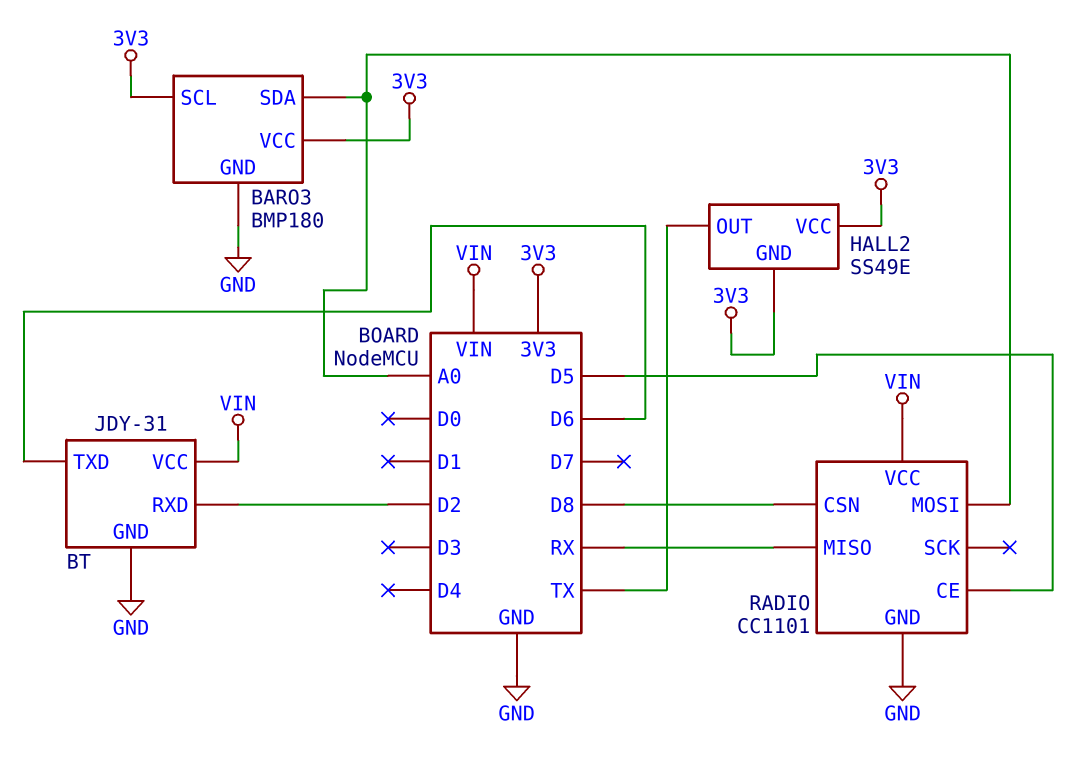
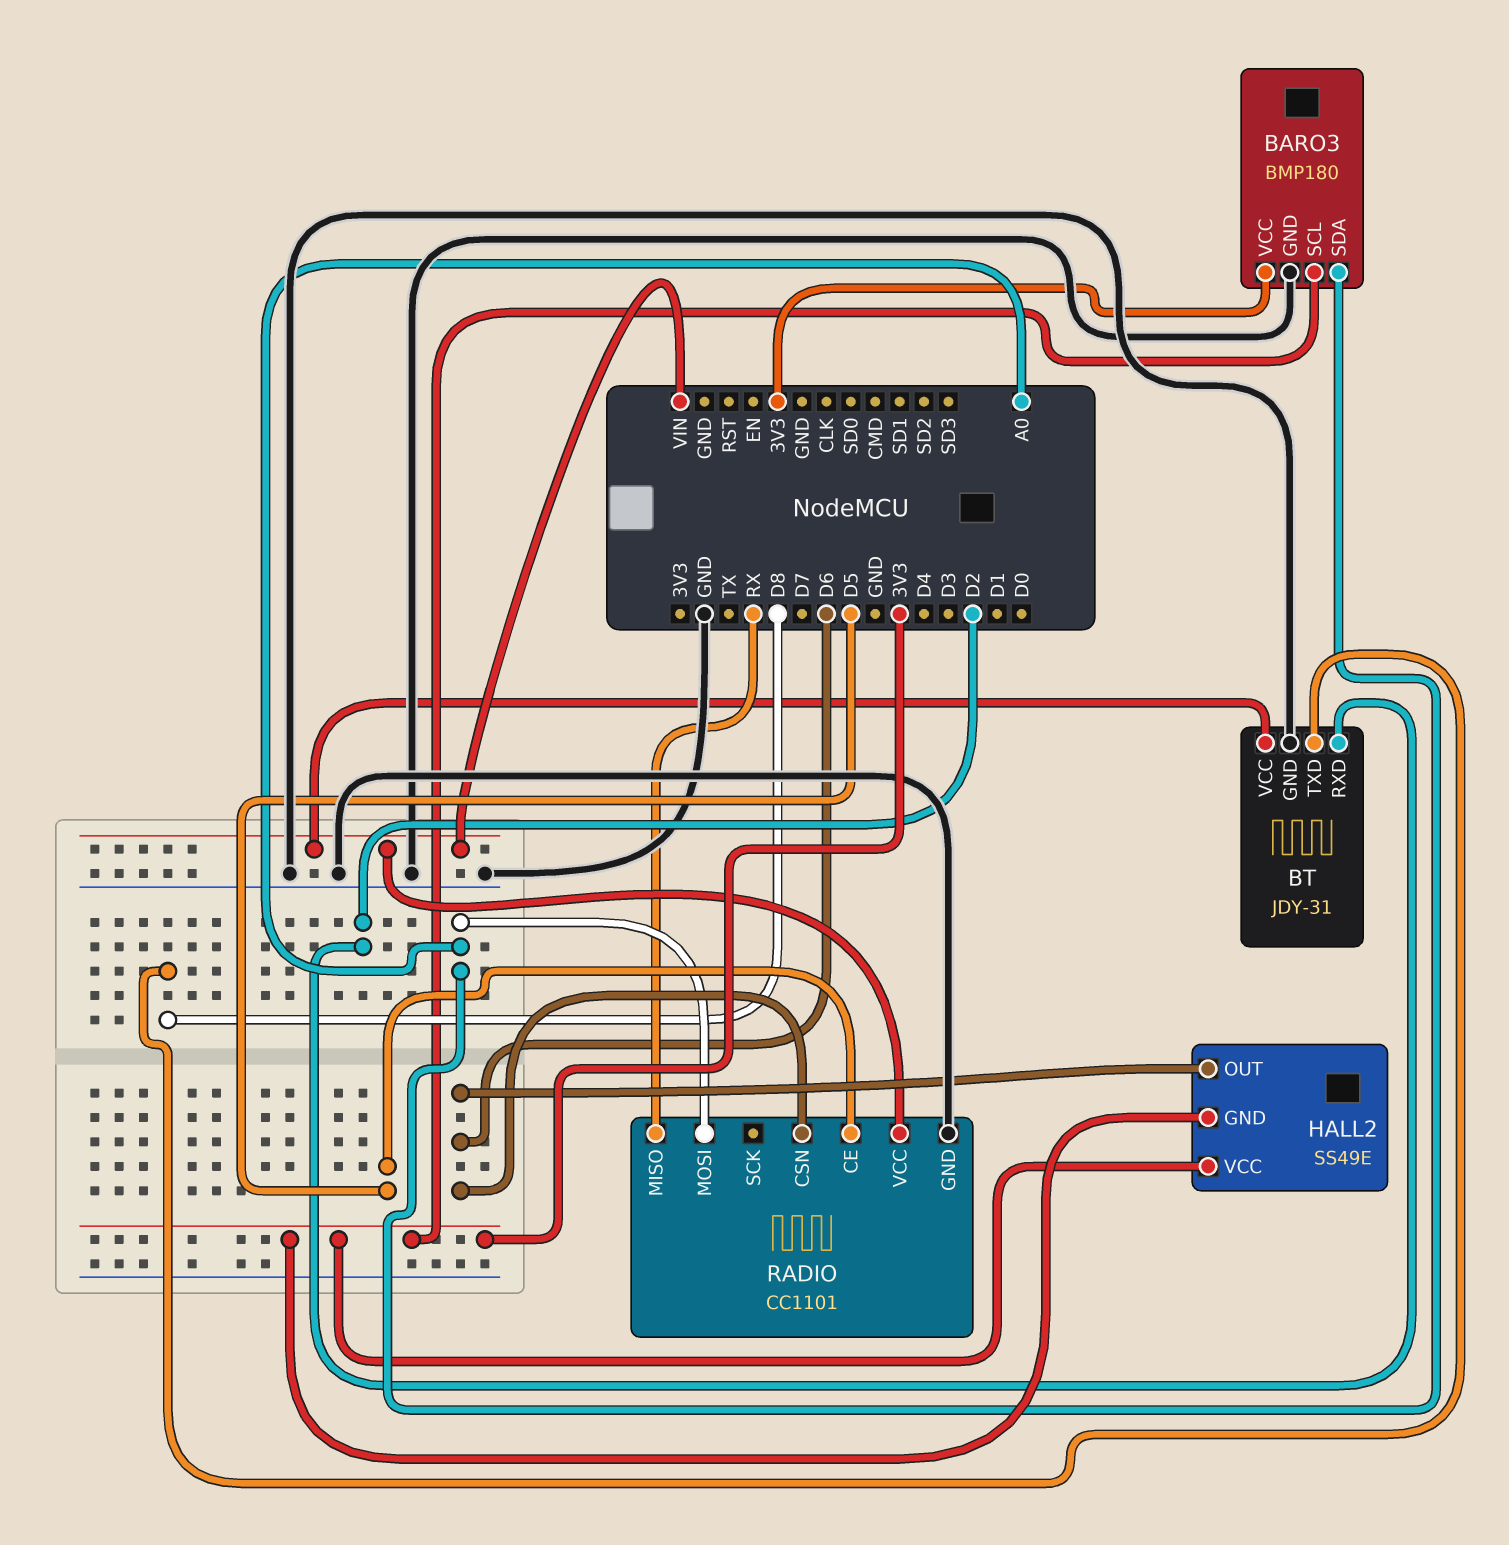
BT pin TXD: D6 -> D8
HALL2 pin OUT: TX -> D6
RADIO pin CSN: D8 -> D6

